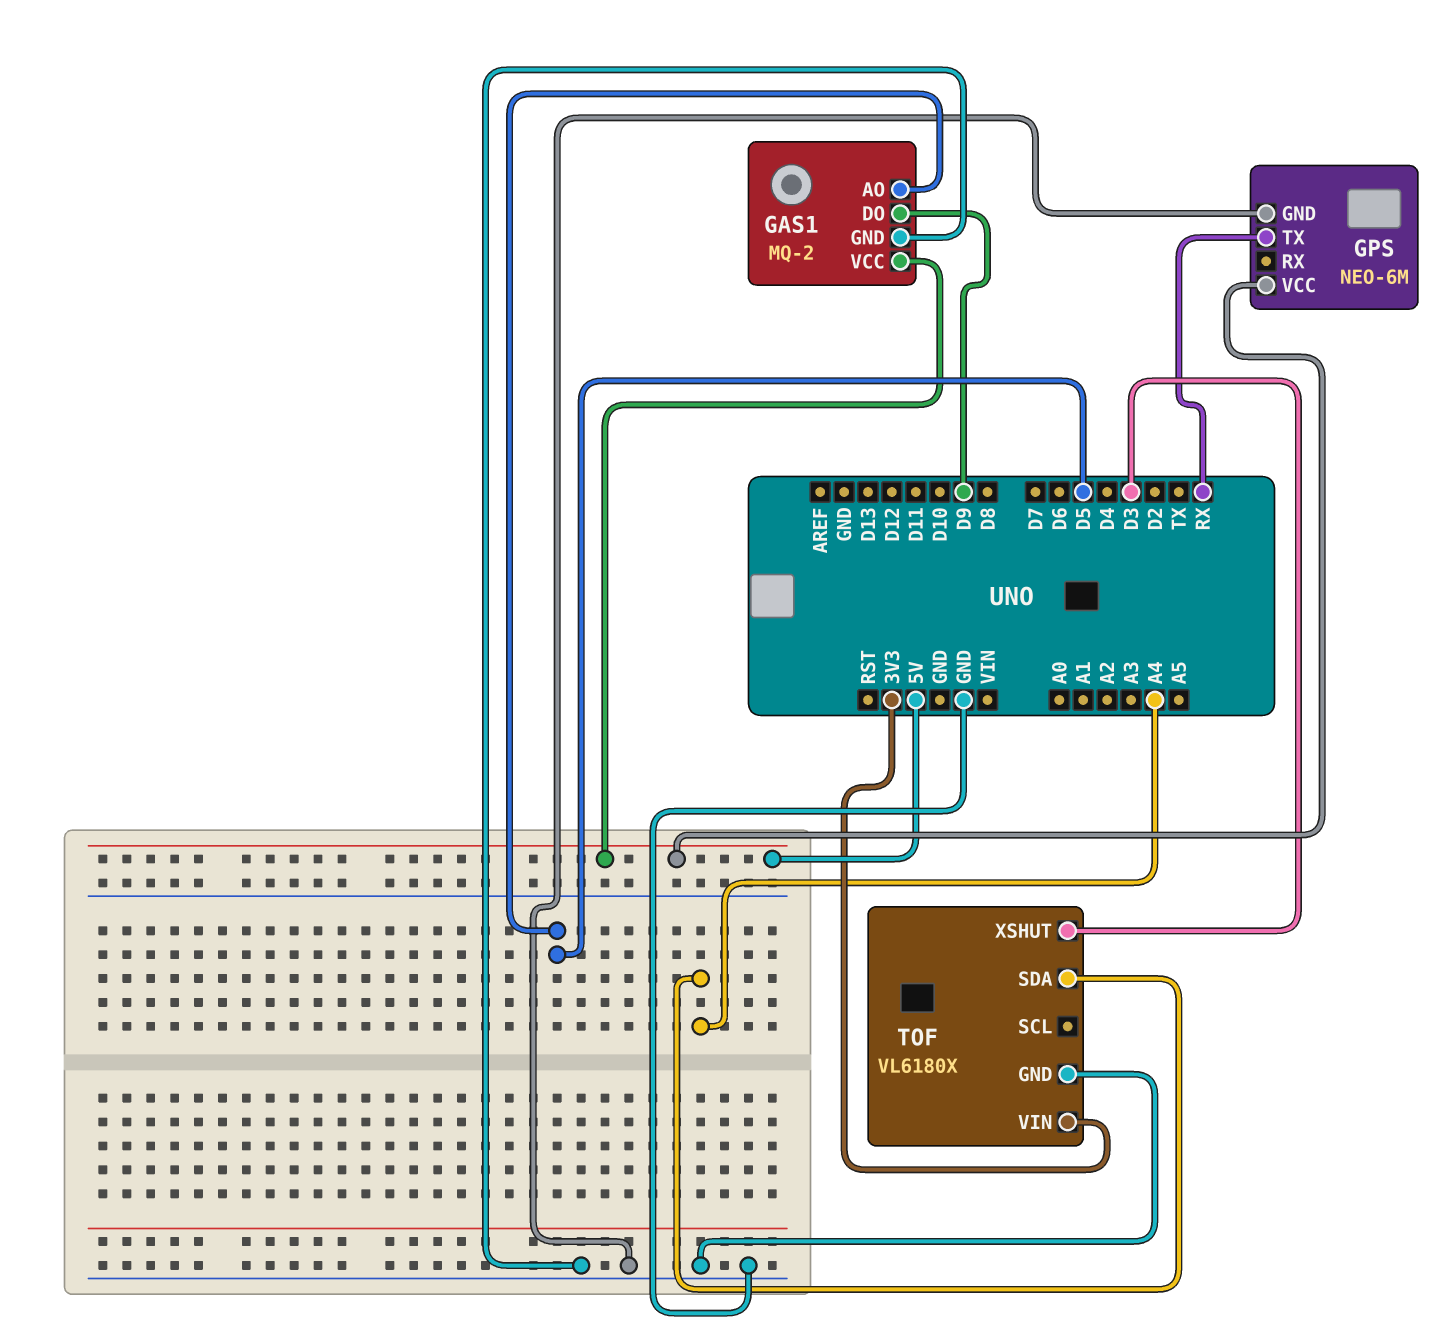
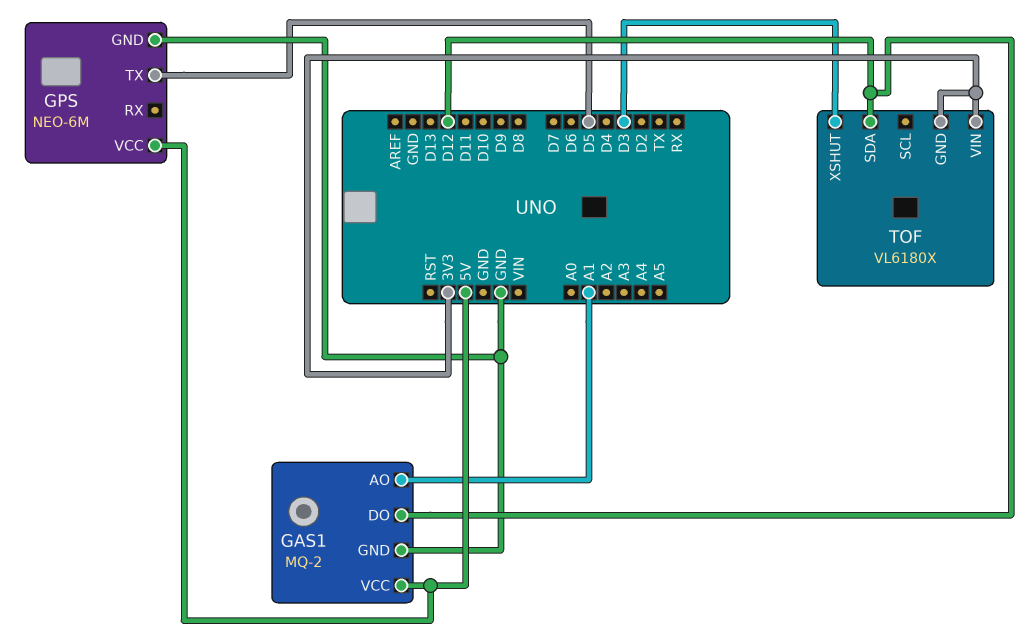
GAS1 pin AO: D5 -> A1
GAS1 pin DO: D9 -> D12
GPS pin TX: RX -> D5
TOF pin GND: GND -> 3V3
TOF pin SDA: A4 -> D12

